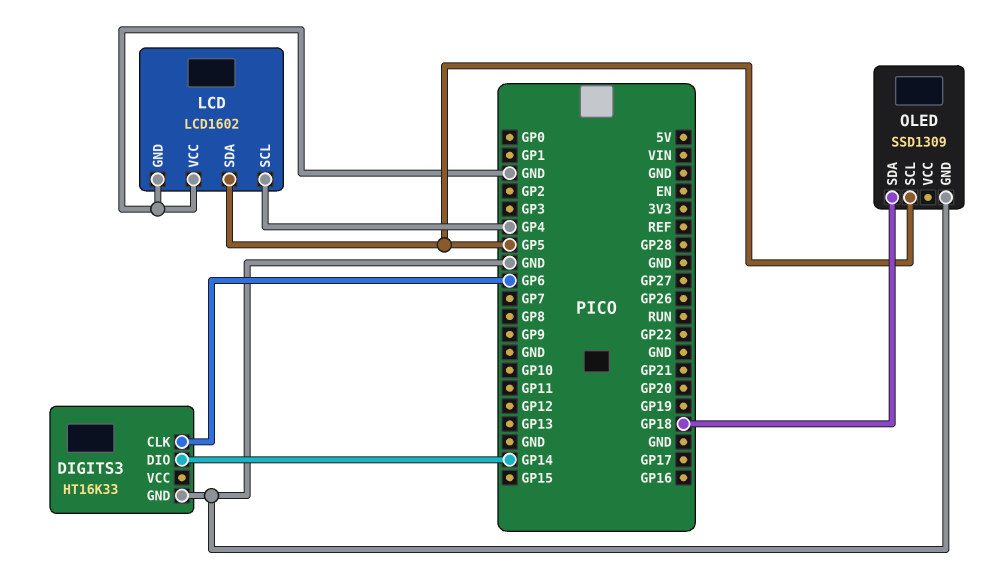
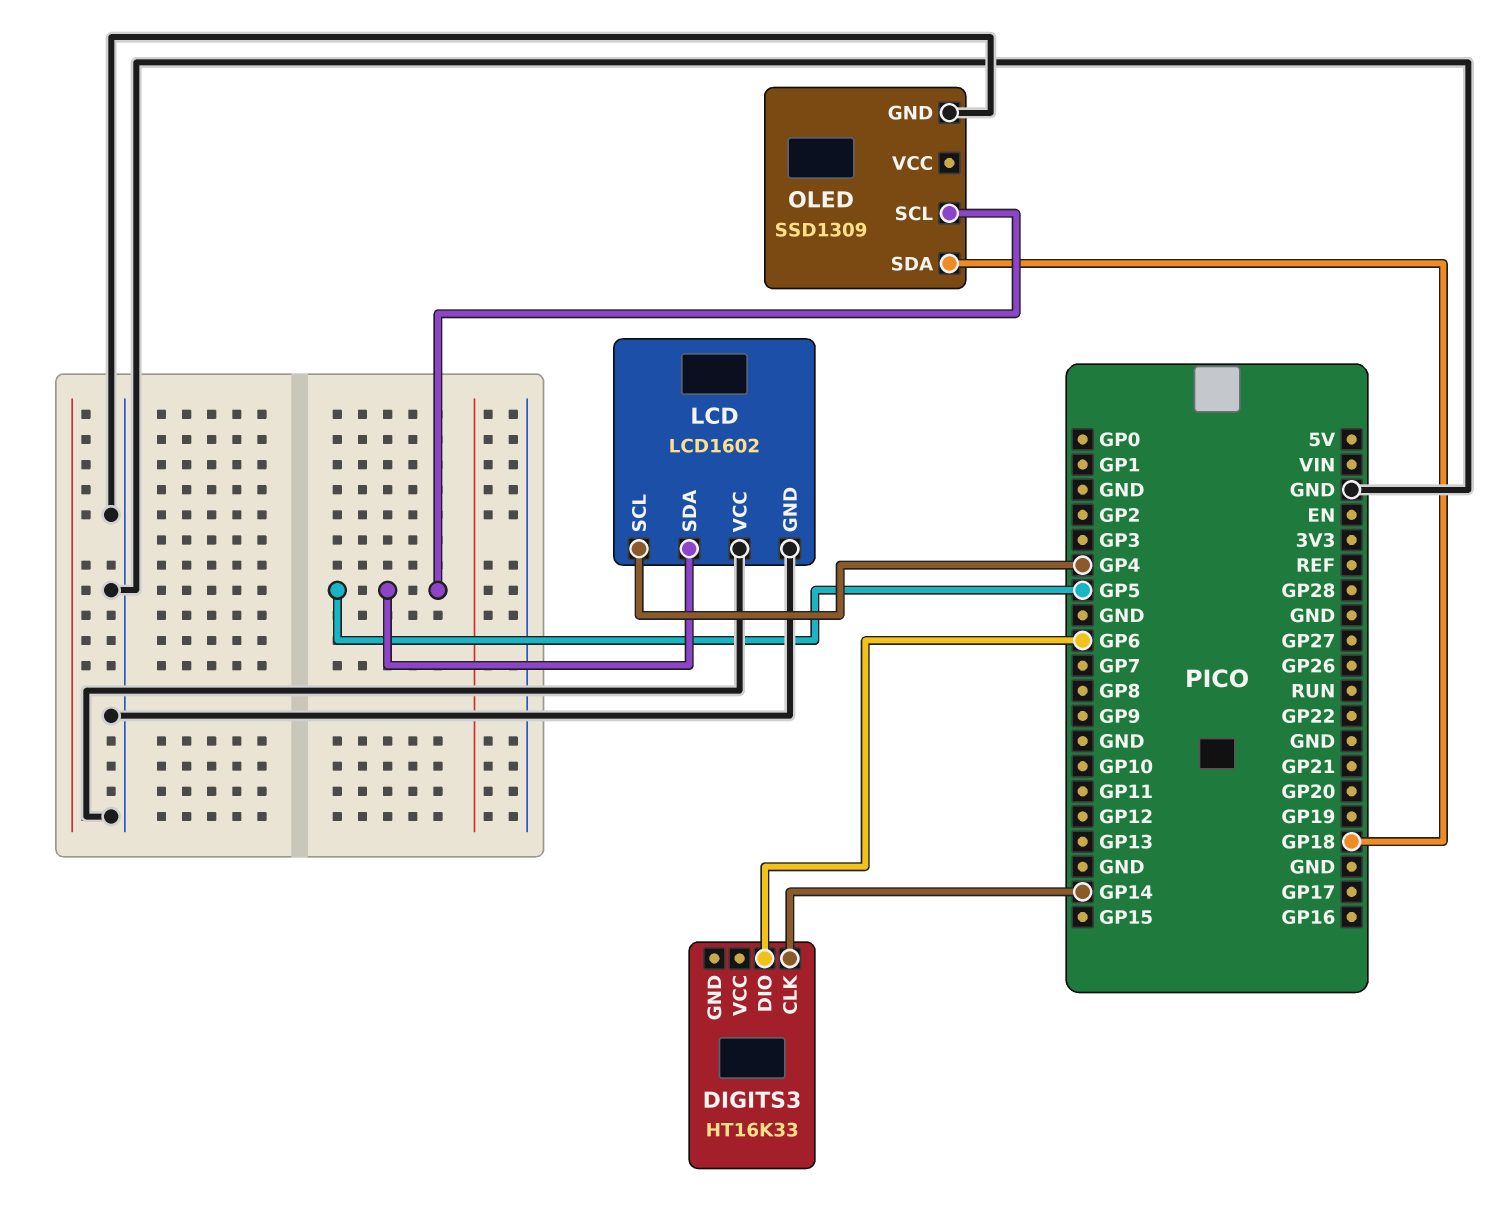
DIGITS3 pin CLK: GP6 -> GP14
DIGITS3 pin DIO: GP14 -> GP6
DIGITS3 pin GND: GND -> none

